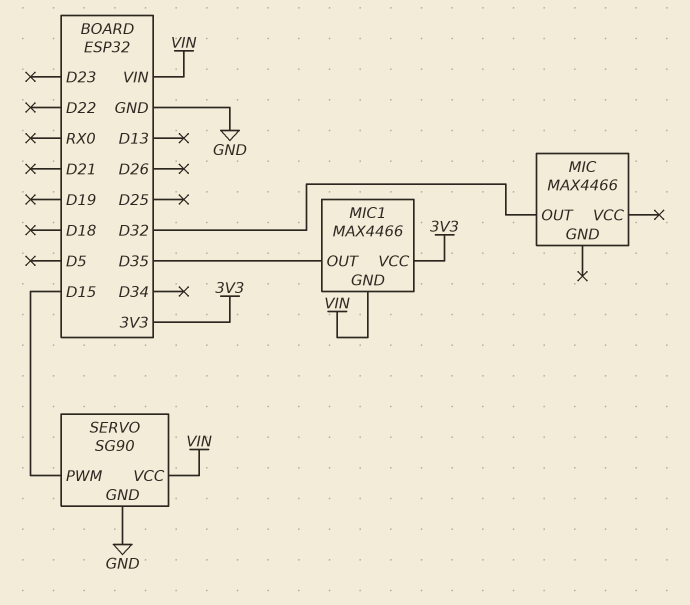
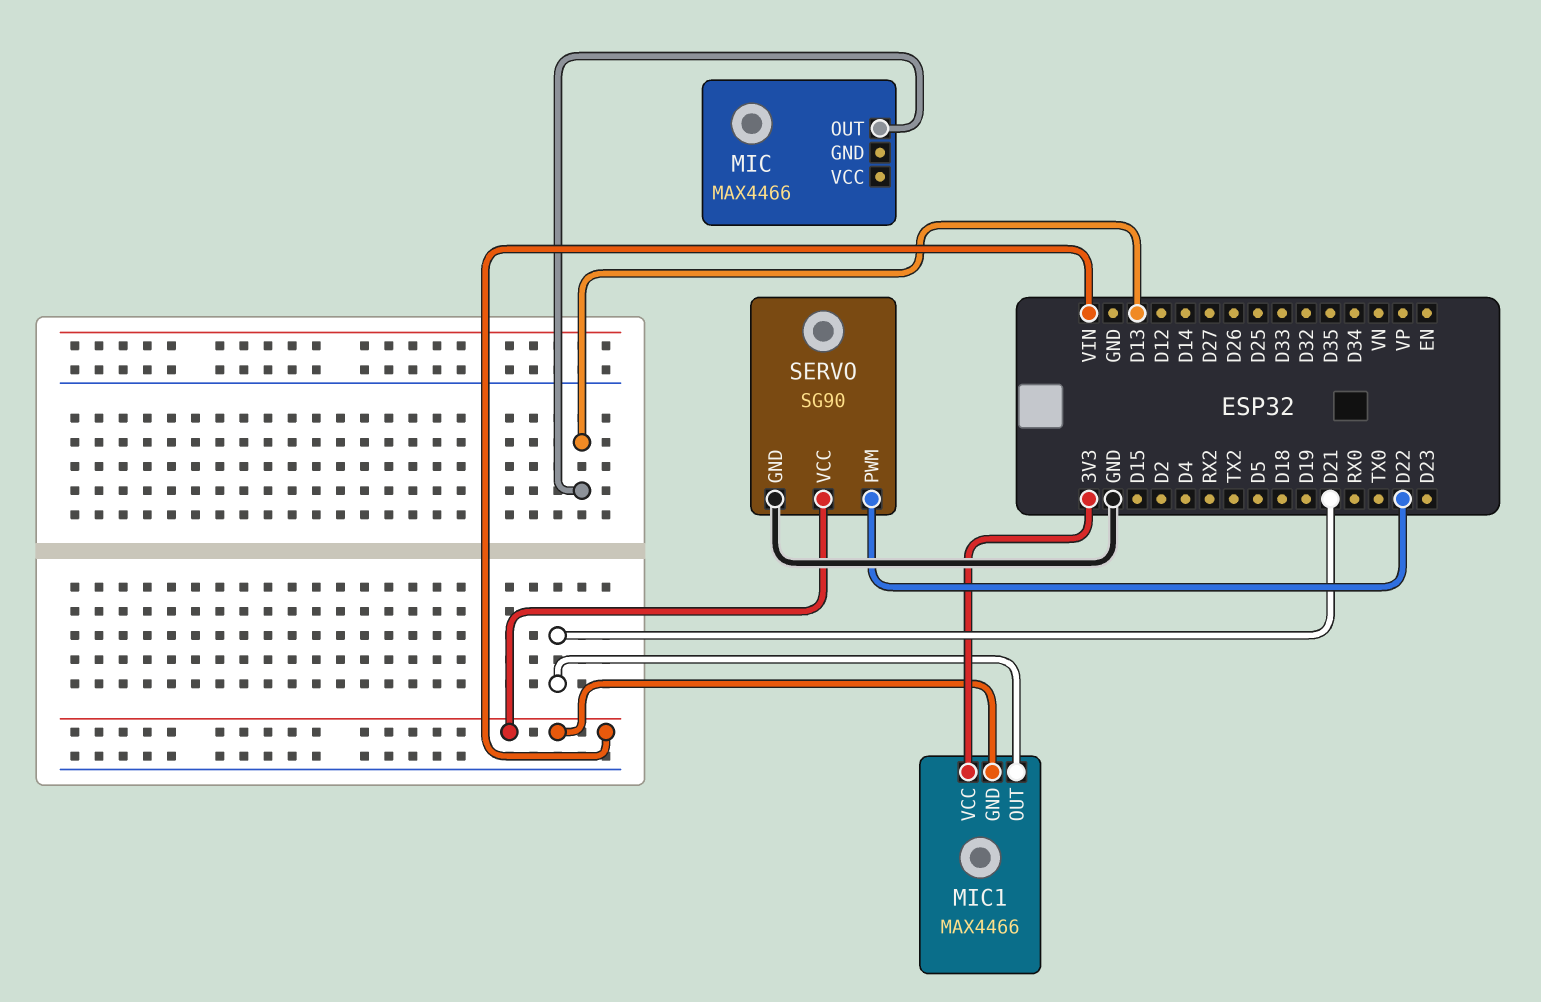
MIC pin OUT: D32 -> D13
MIC1 pin OUT: D35 -> D21
SERVO pin PWM: D15 -> D22

